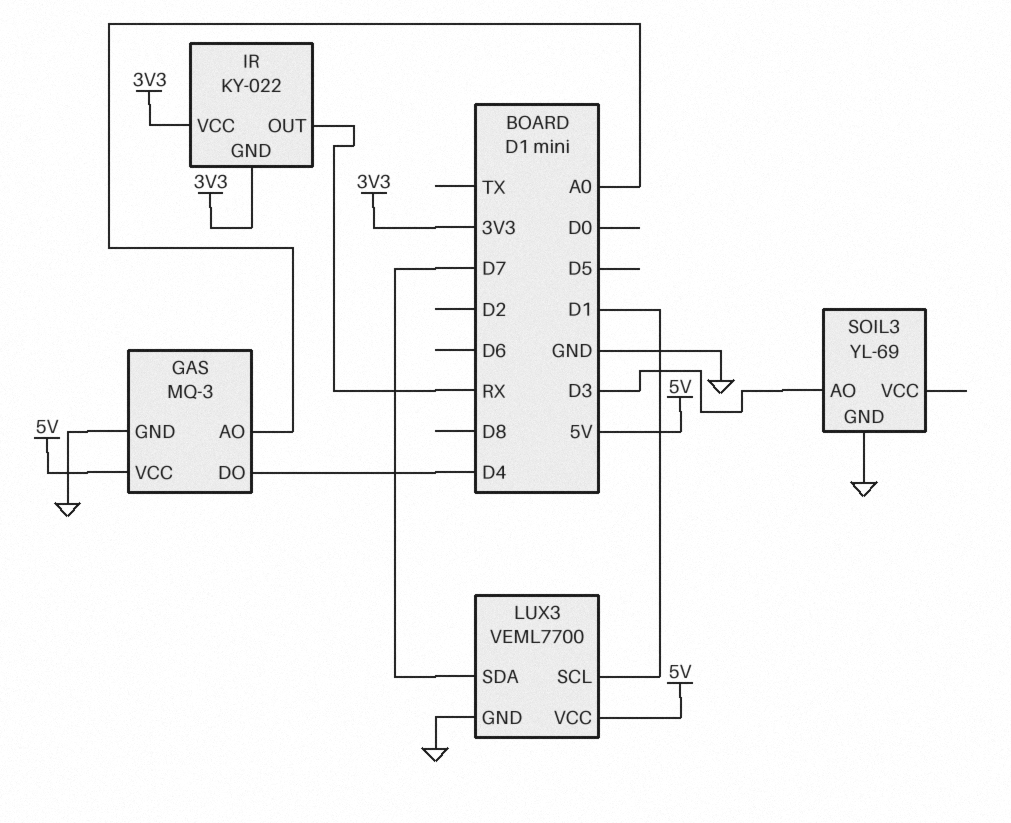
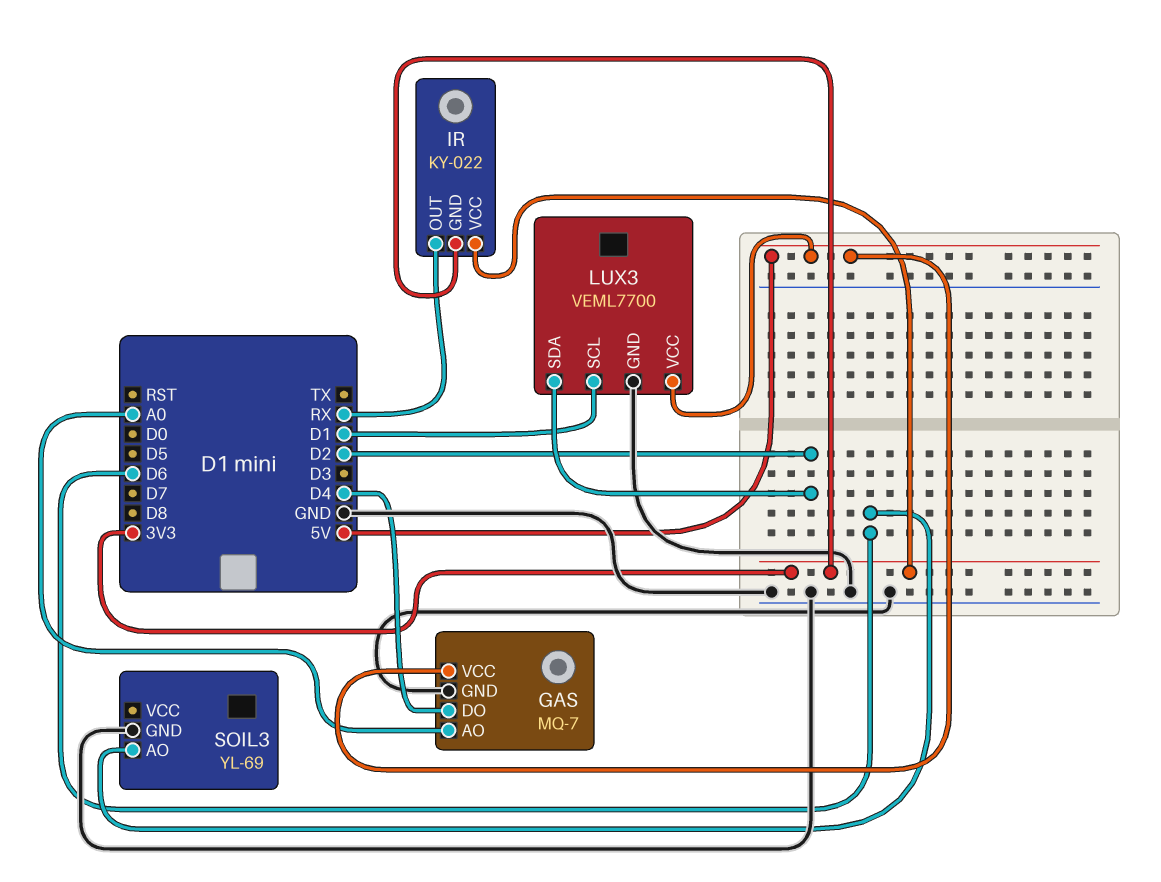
GAS: MQ-3 -> MQ-7
LUX3 pin SDA: D7 -> D2
SOIL3 pin AO: D3 -> D6

